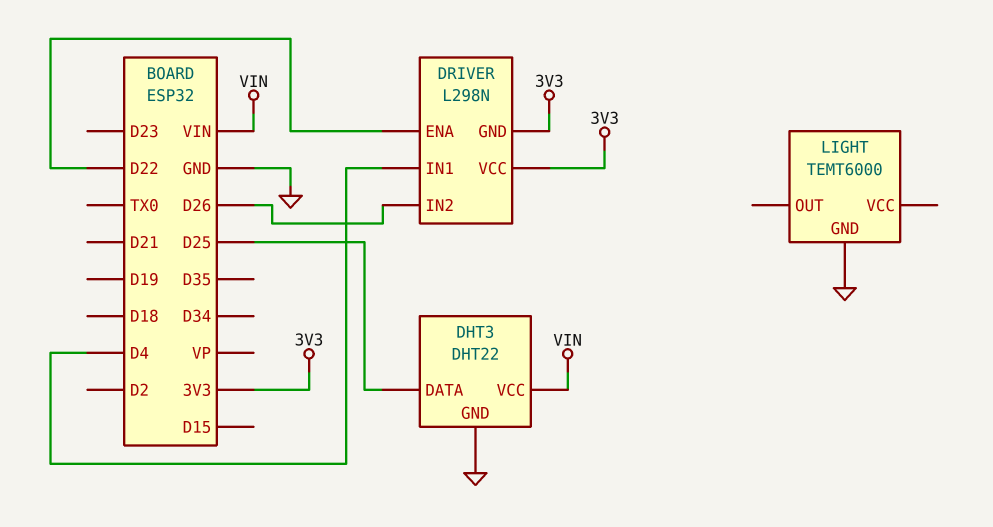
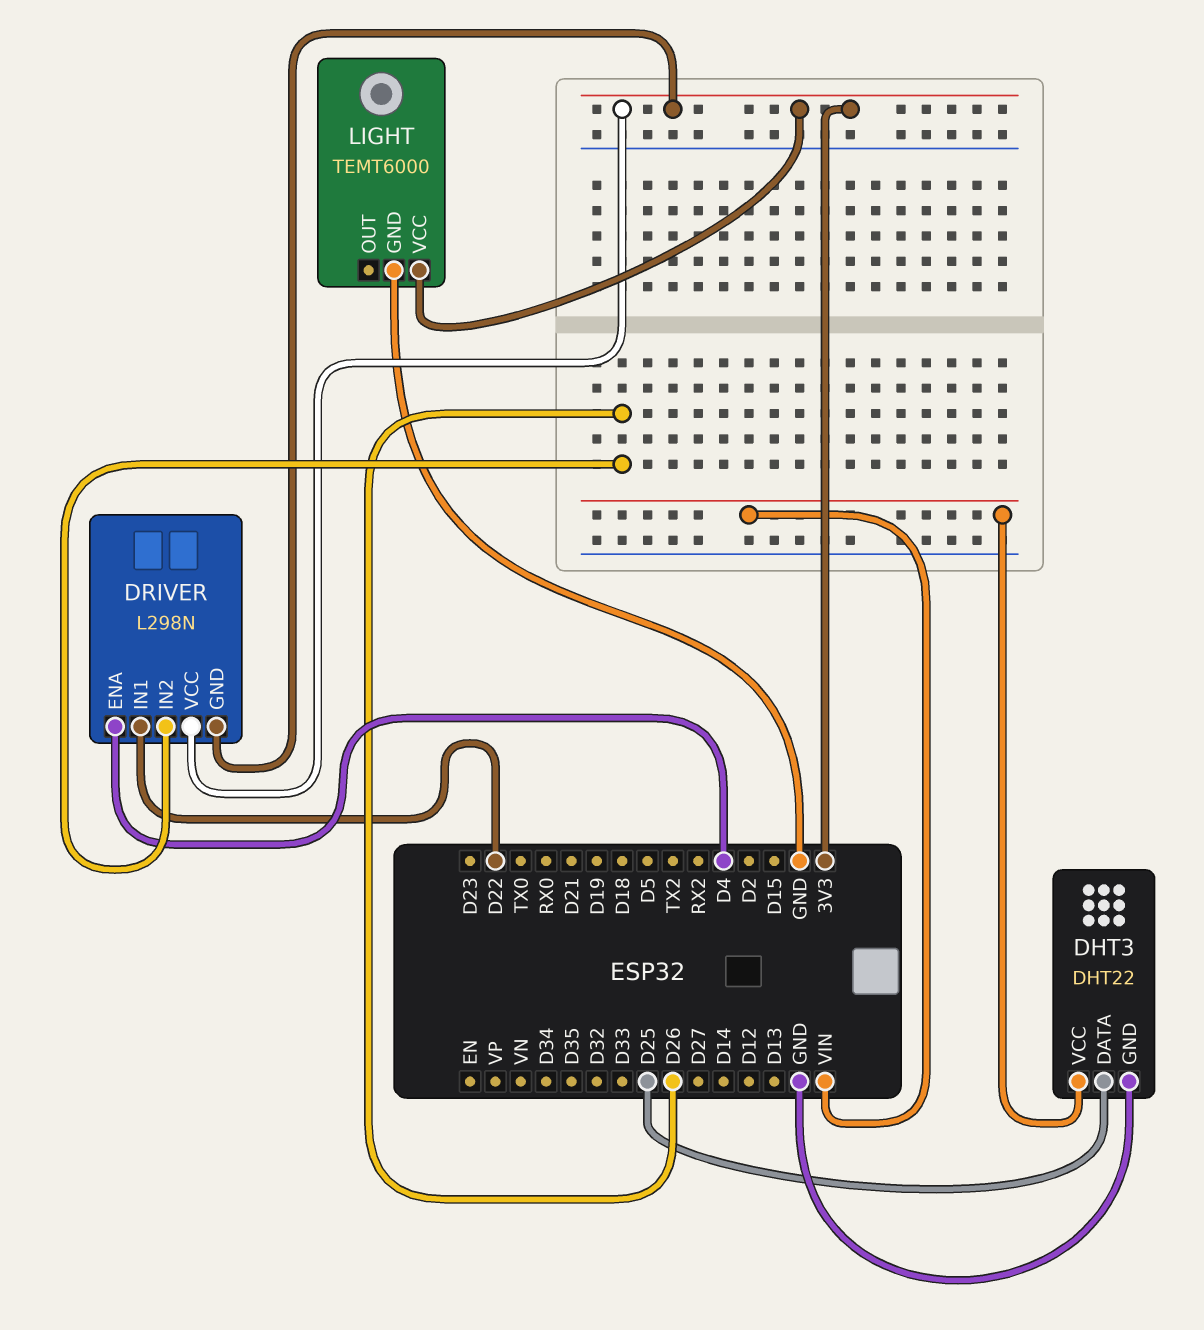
DRIVER pin ENA: D22 -> D4
DRIVER pin IN1: D4 -> D22
LIGHT pin VCC: none -> 3V3

